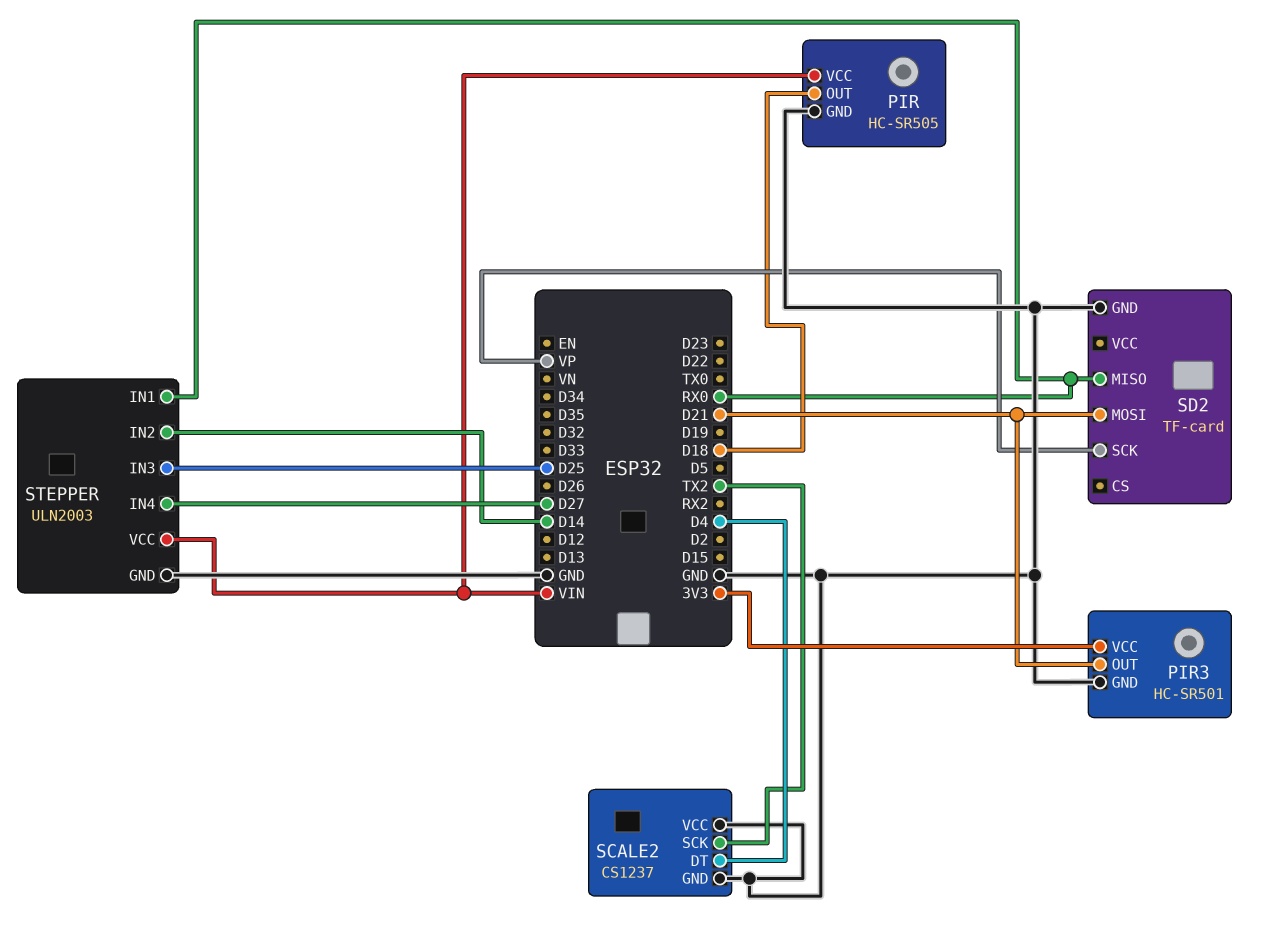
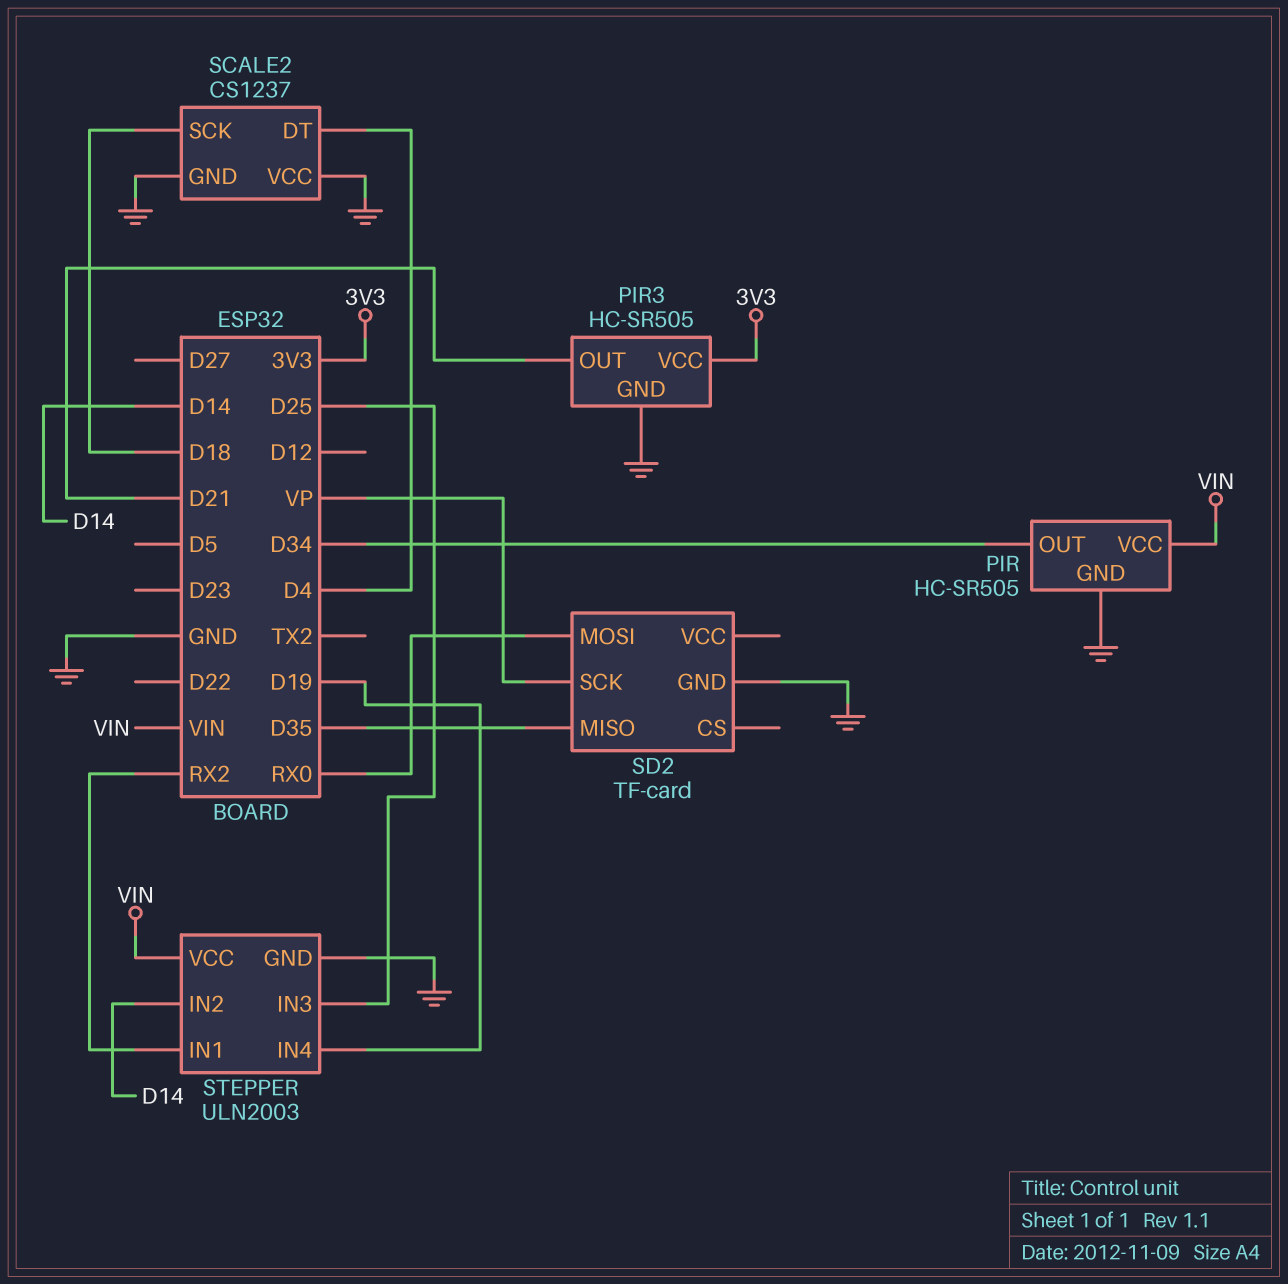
PIR pin OUT: D18 -> D34
PIR3: HC-SR501 -> HC-SR505
SCALE2 pin SCK: TX2 -> D18
SD2 pin MISO: RX0 -> D35
SD2 pin MOSI: D21 -> RX0
STEPPER pin IN1: RX0 -> RX2
STEPPER pin IN4: D27 -> D19

